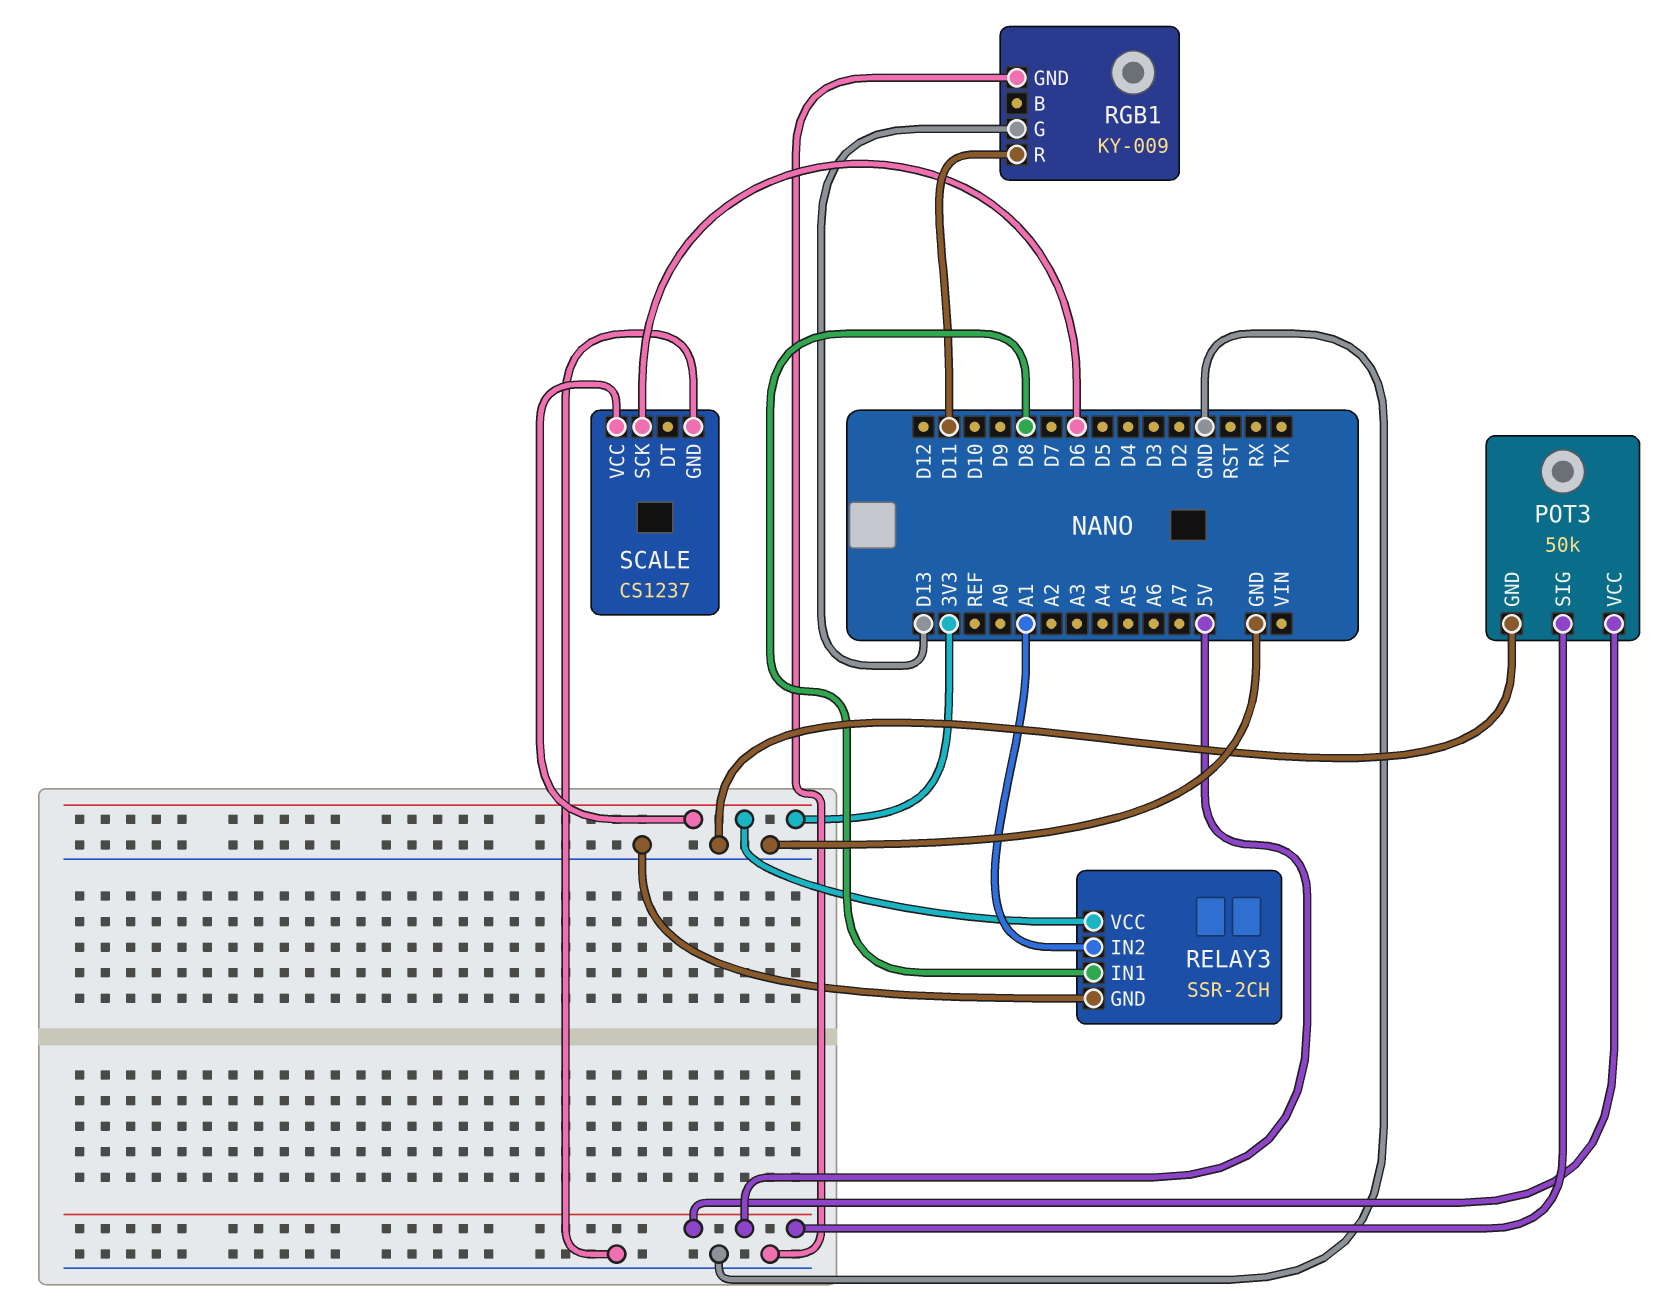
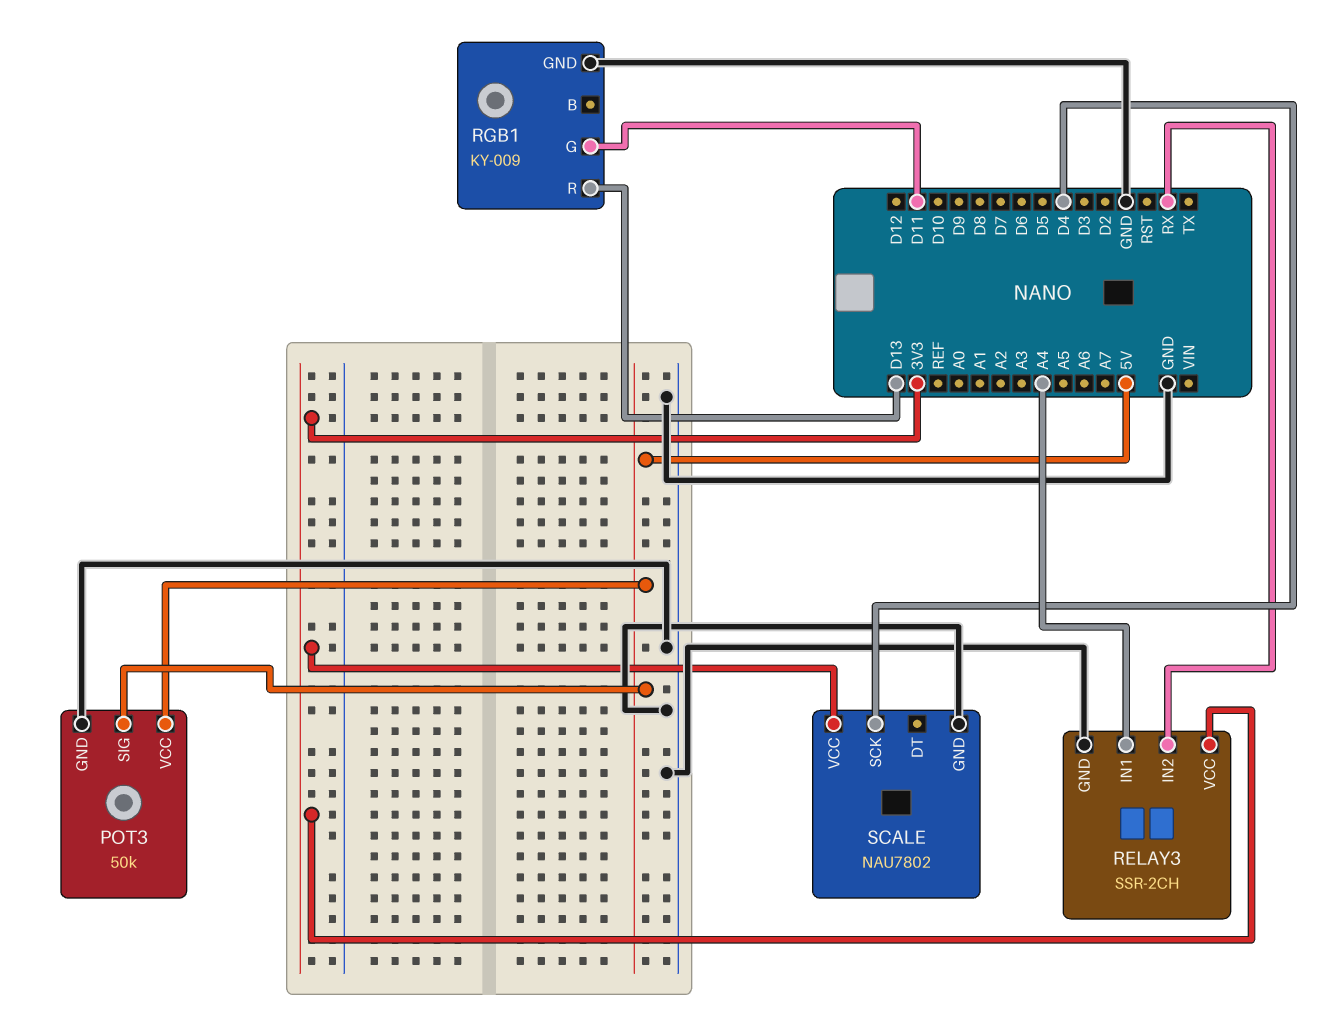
RELAY3 pin IN1: D8 -> A4
RELAY3 pin IN2: A1 -> RX
RGB1 pin G: D13 -> D11
RGB1 pin R: D11 -> D13
SCALE: CS1237 -> NAU7802
SCALE pin SCK: D6 -> D4

